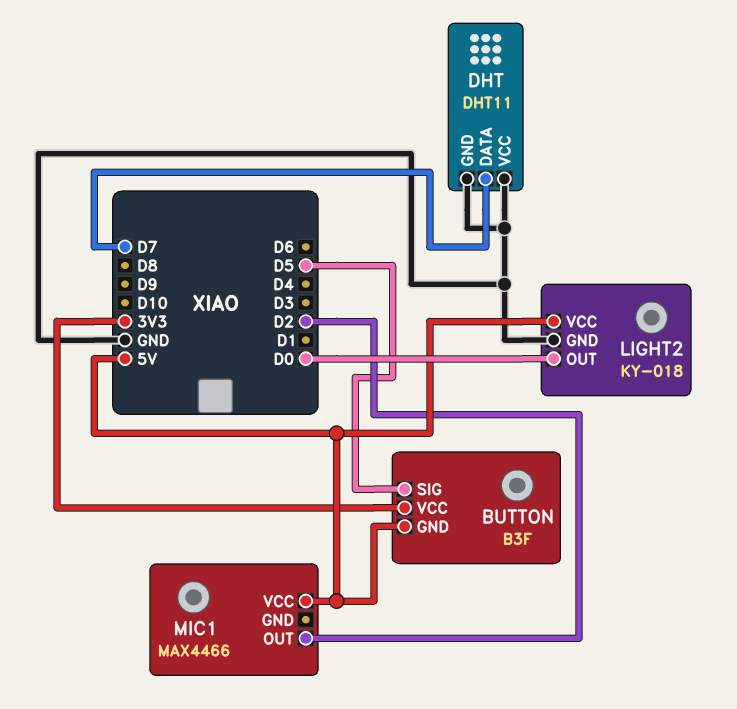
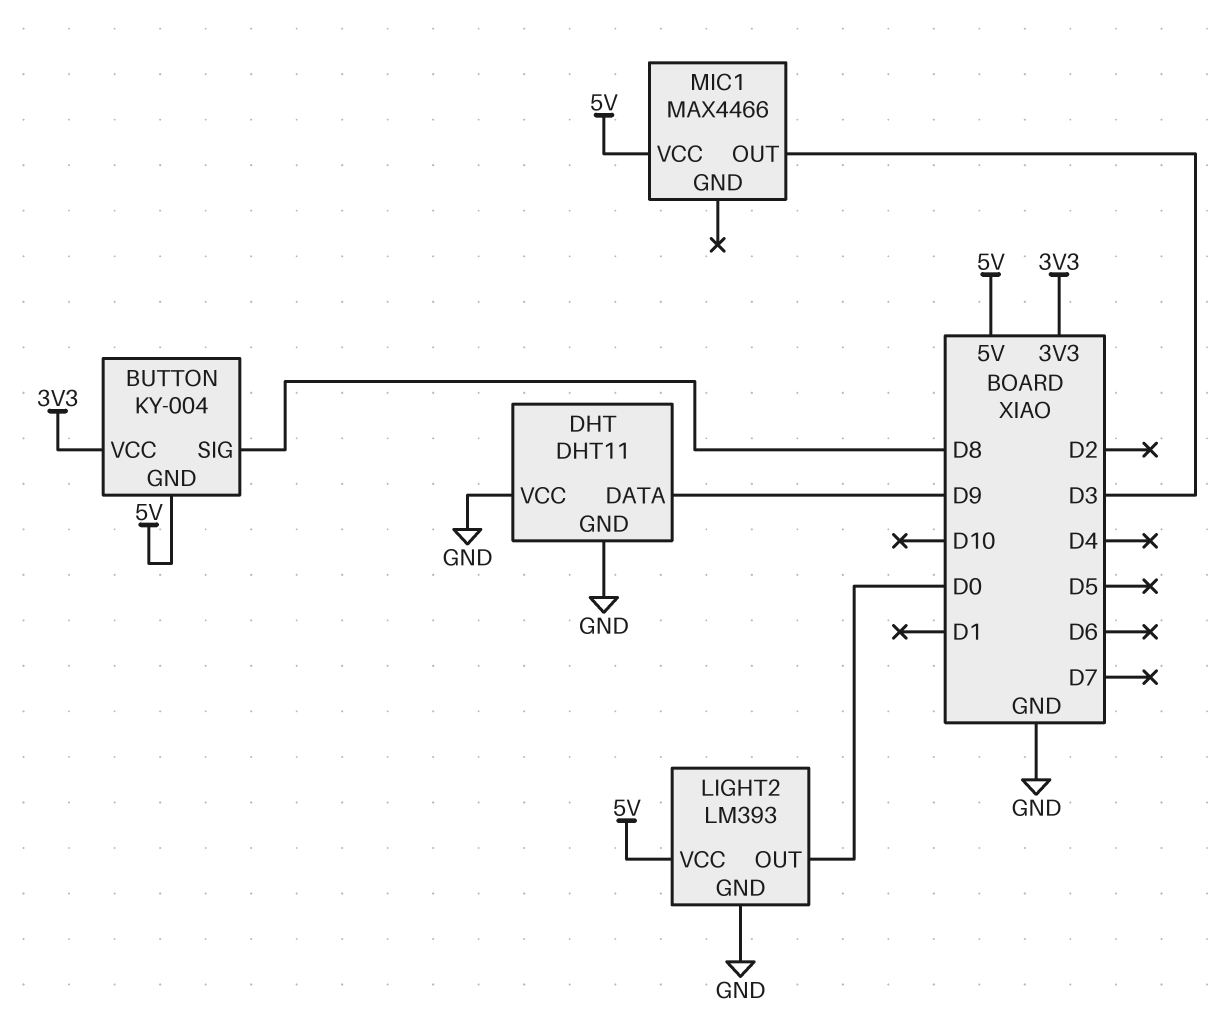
BUTTON: B3F -> KY-004
BUTTON pin SIG: D5 -> D8
DHT pin DATA: D7 -> D9
LIGHT2: KY-018 -> LM393
MIC1 pin OUT: D2 -> D3

